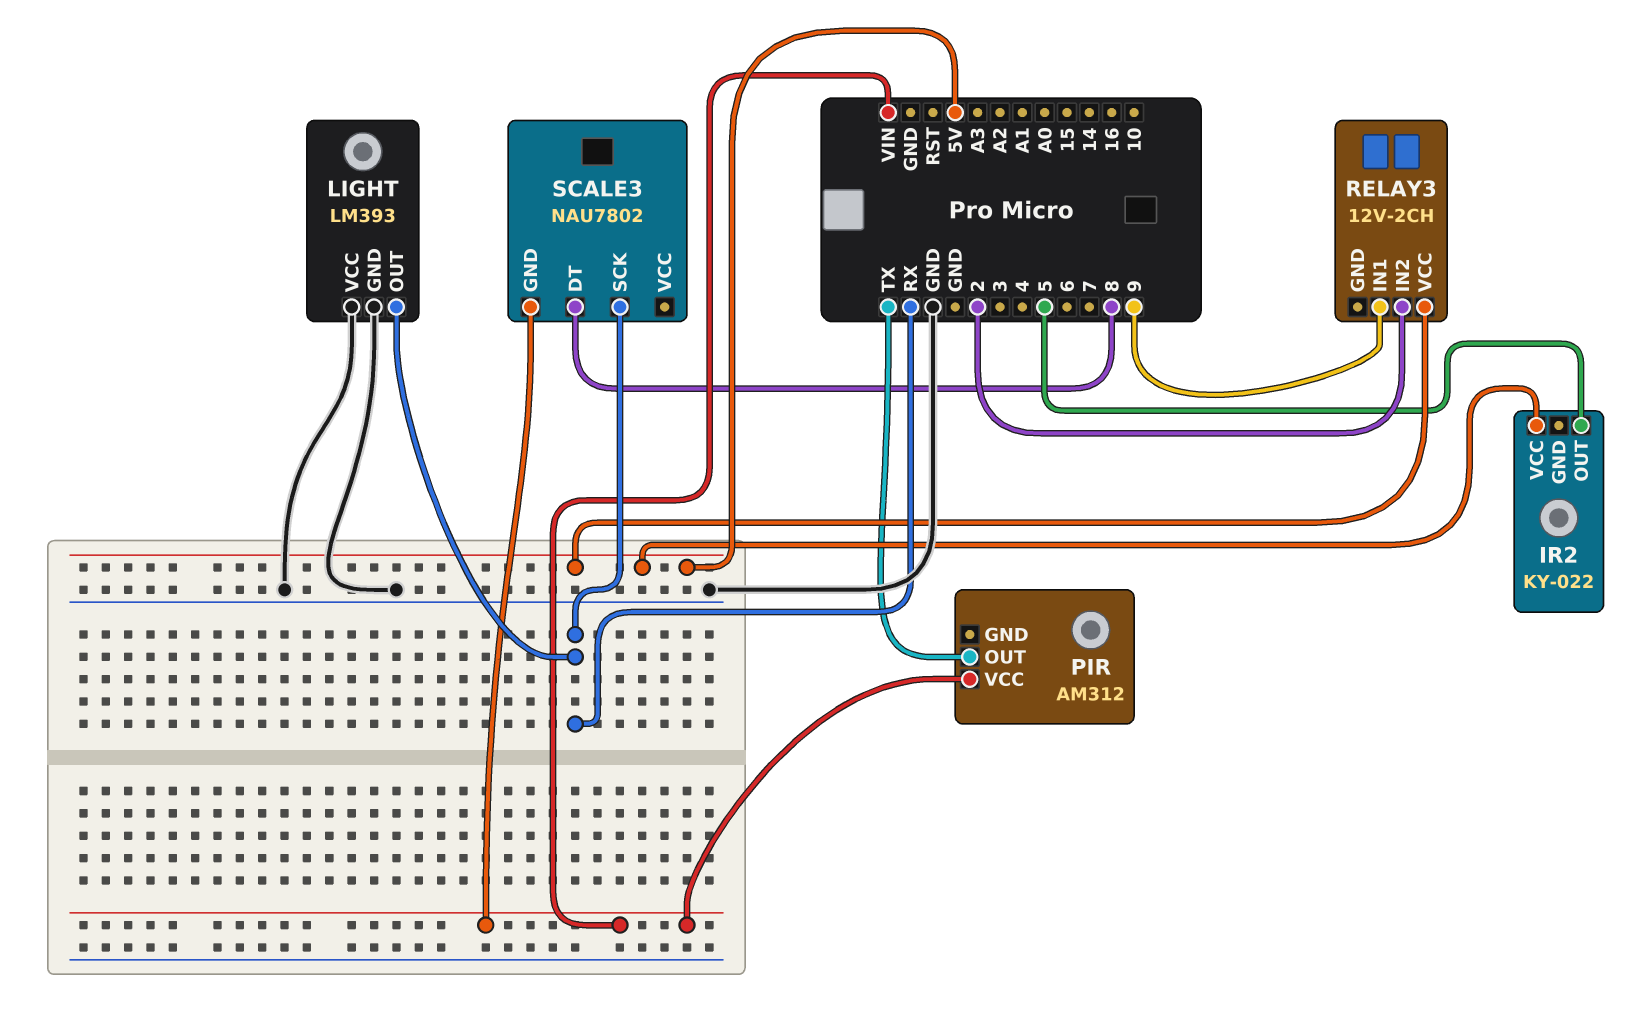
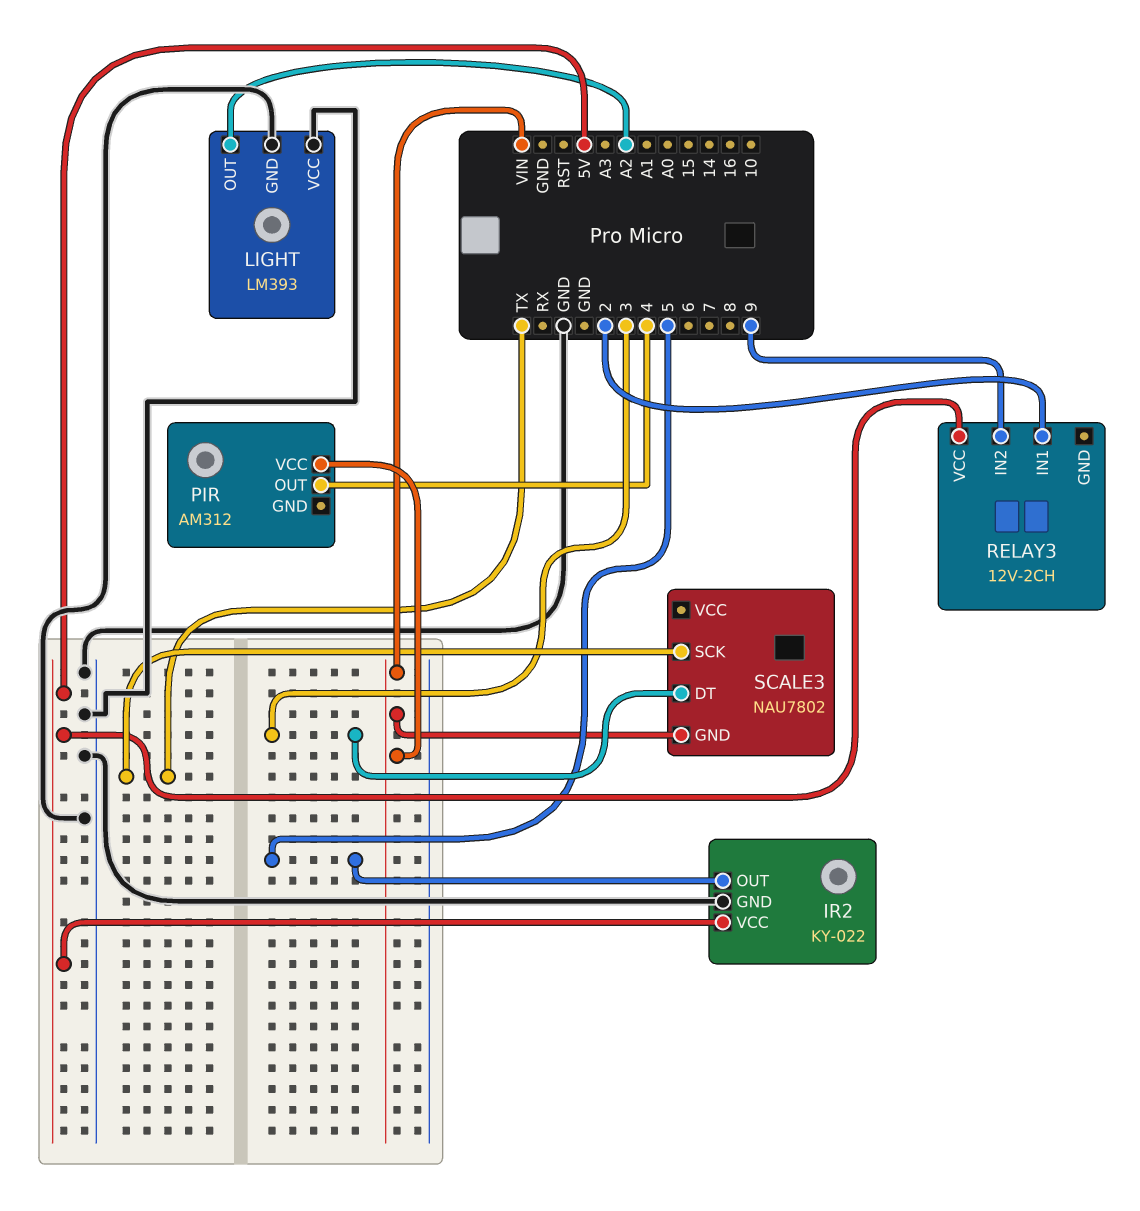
IR2 pin GND: none -> GND
LIGHT pin OUT: RX -> A2
PIR pin OUT: TX -> 4
RELAY3 pin IN1: 9 -> 2
RELAY3 pin IN2: 2 -> 9
SCALE3 pin DT: 8 -> 3
SCALE3 pin SCK: RX -> TX

